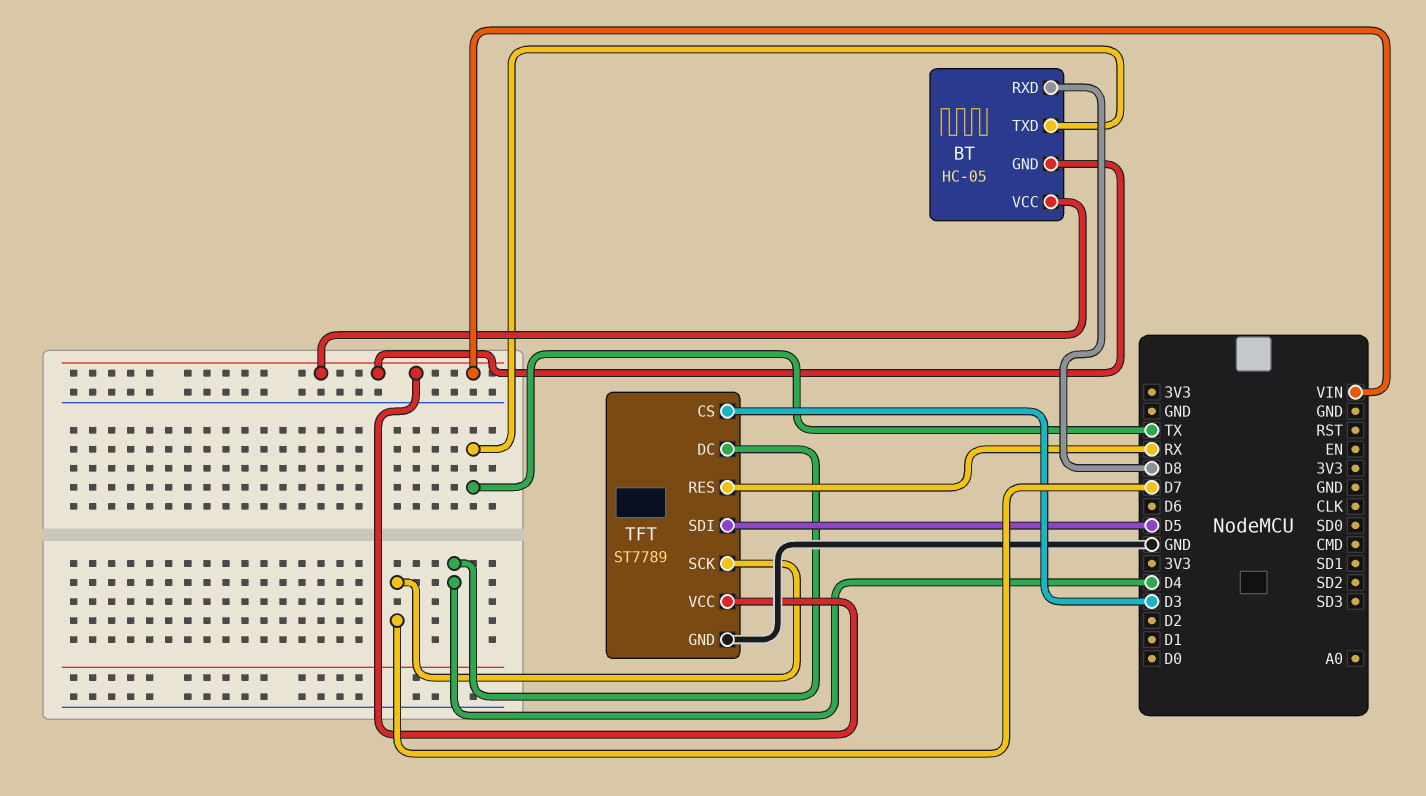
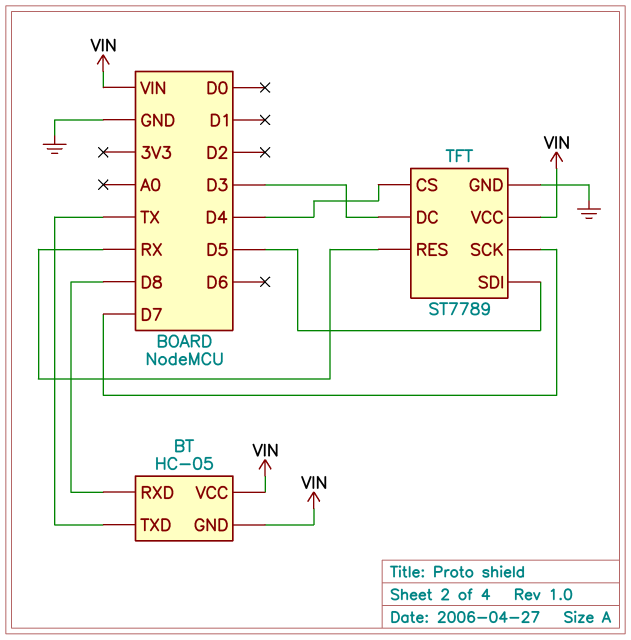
TFT pin CS: D3 -> D4
TFT pin DC: D4 -> D3

